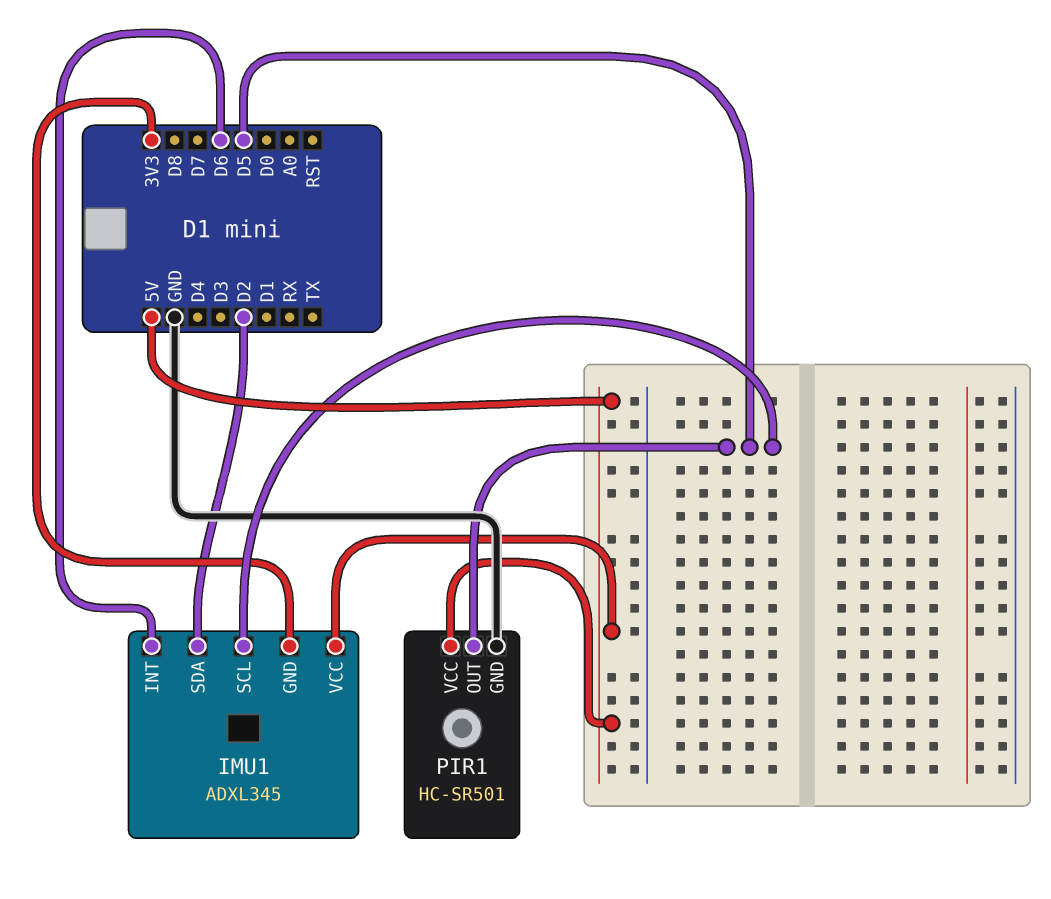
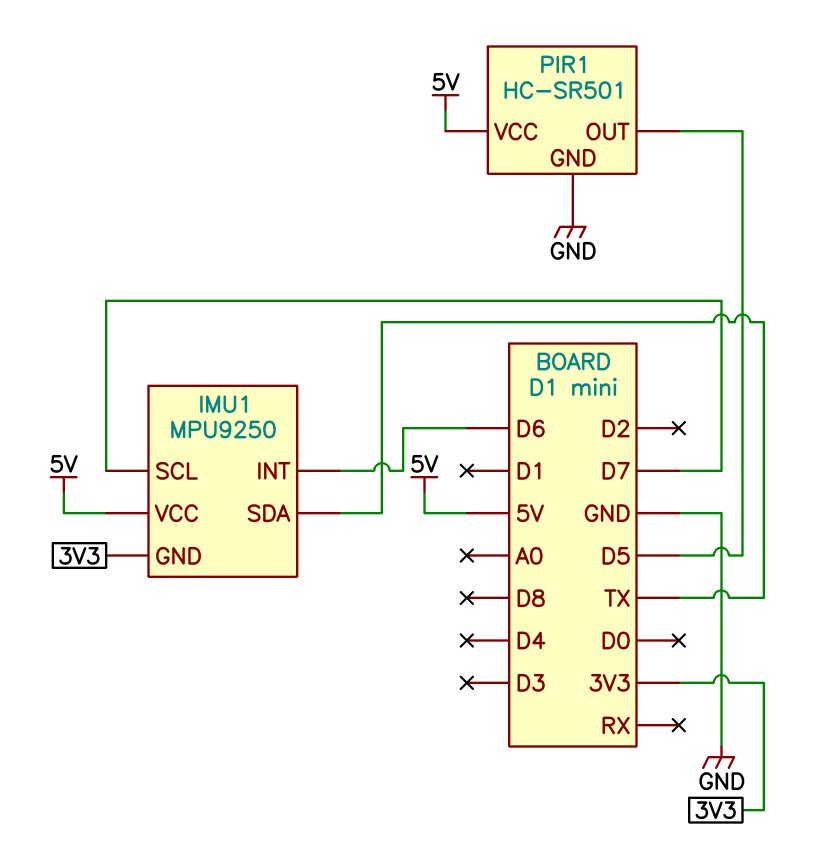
IMU1: ADXL345 -> MPU9250
IMU1 pin SCL: D5 -> D7
IMU1 pin SDA: D2 -> TX

